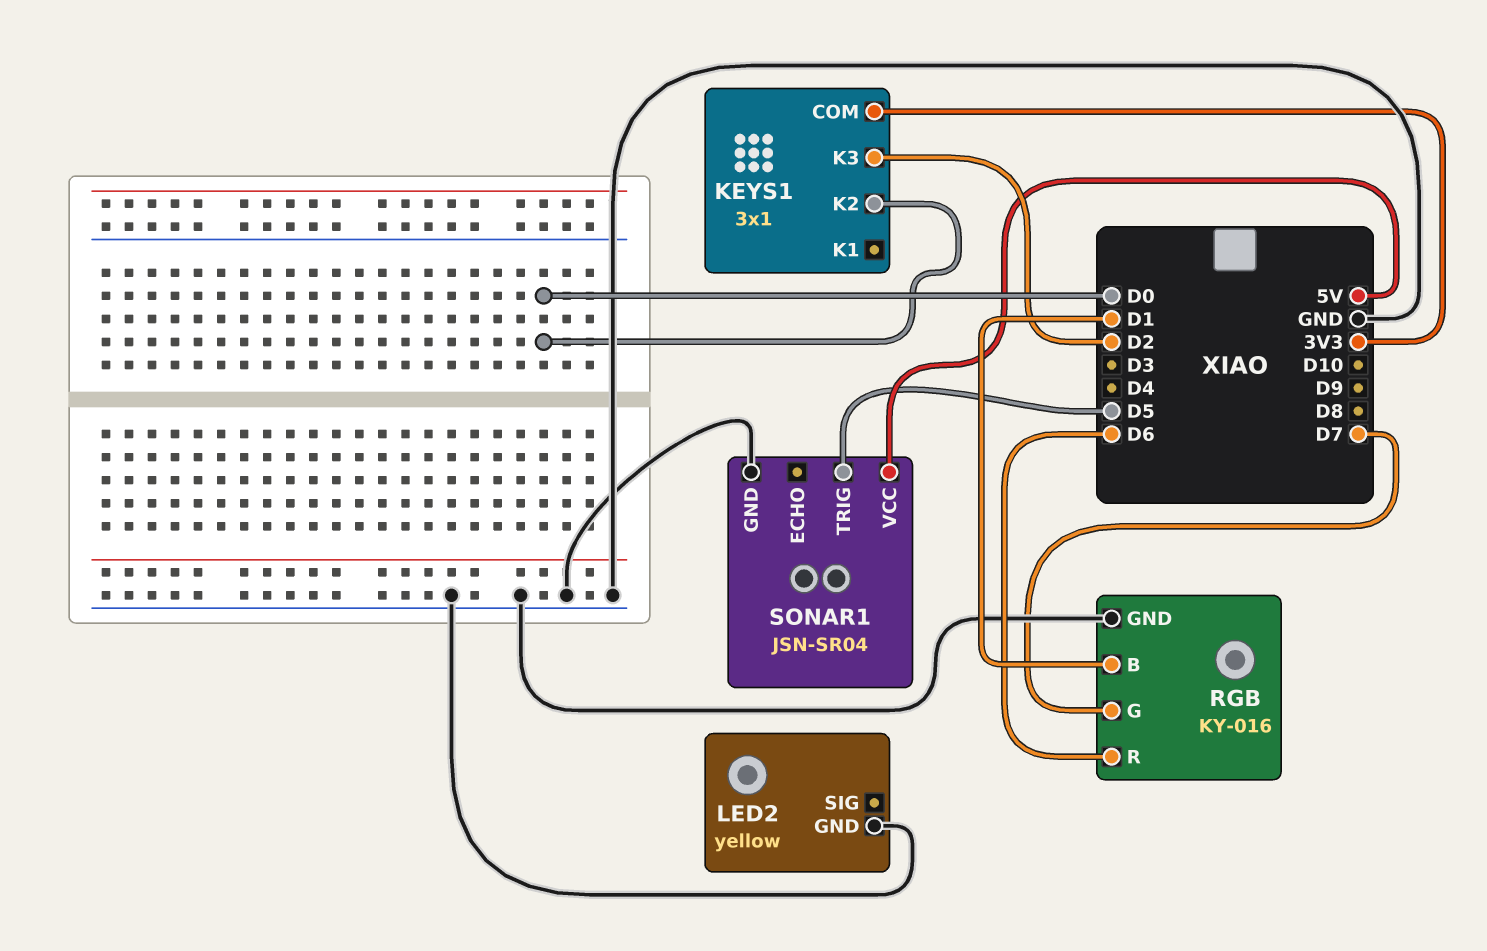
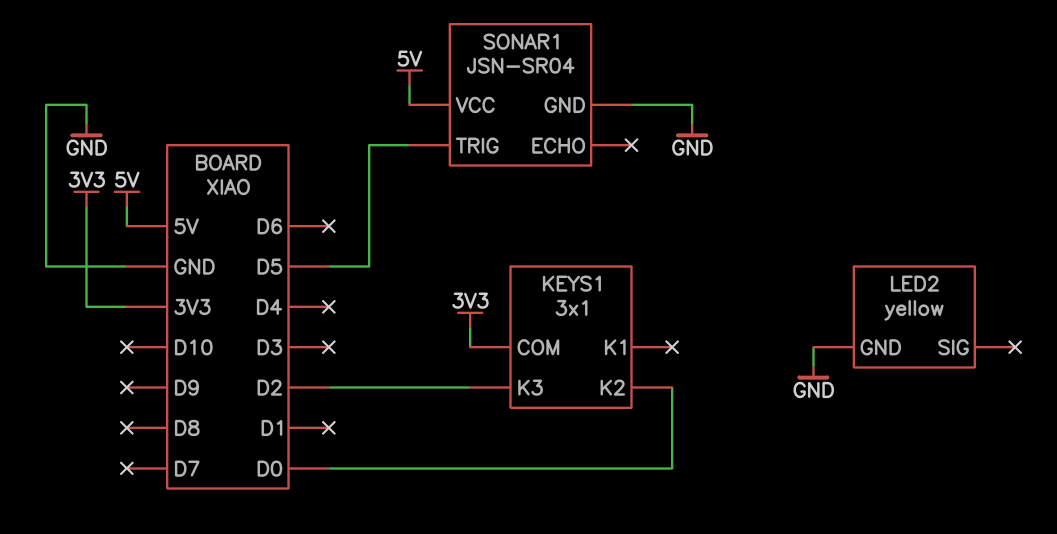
RGB: KY-016 -> none
RGB pin B: D1 -> none
RGB pin G: D7 -> none
RGB pin GND: GND -> none
RGB pin R: D6 -> none

